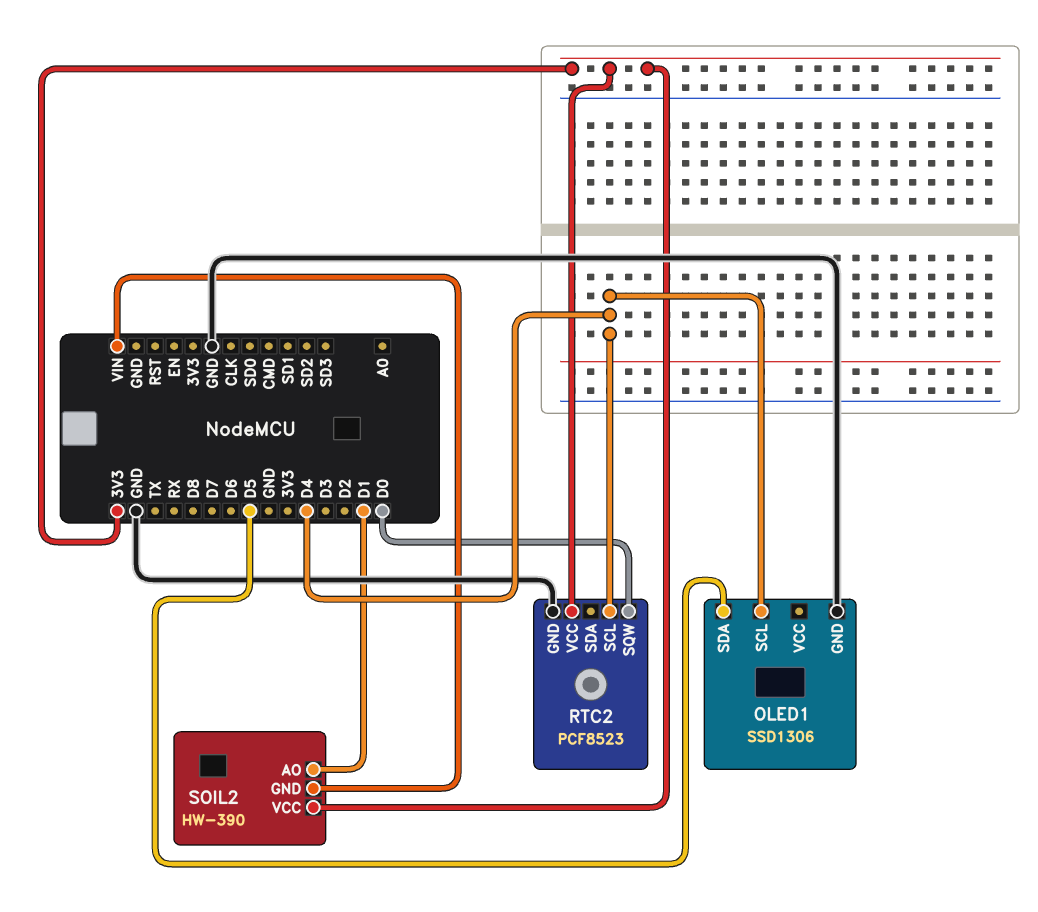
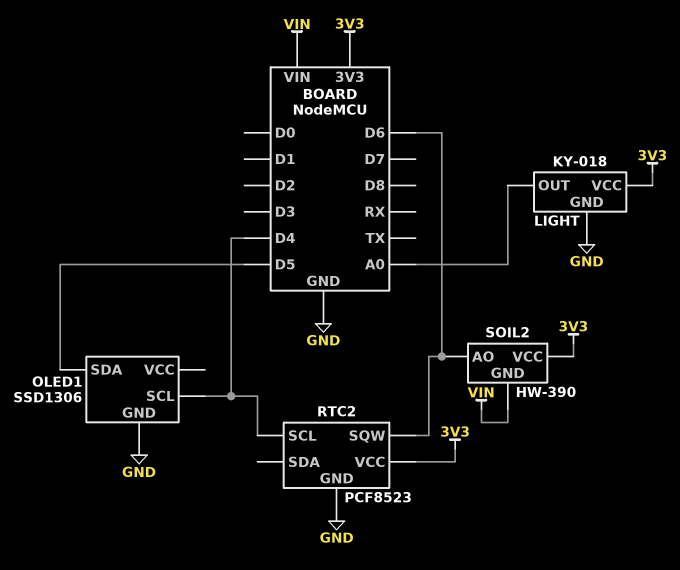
LIGHT: none -> KY-018
LIGHT pin GND: none -> GND
LIGHT pin OUT: none -> A0
LIGHT pin VCC: none -> 3V3
RTC2 pin SQW: D0 -> D6
SOIL2 pin AO: D1 -> D6

